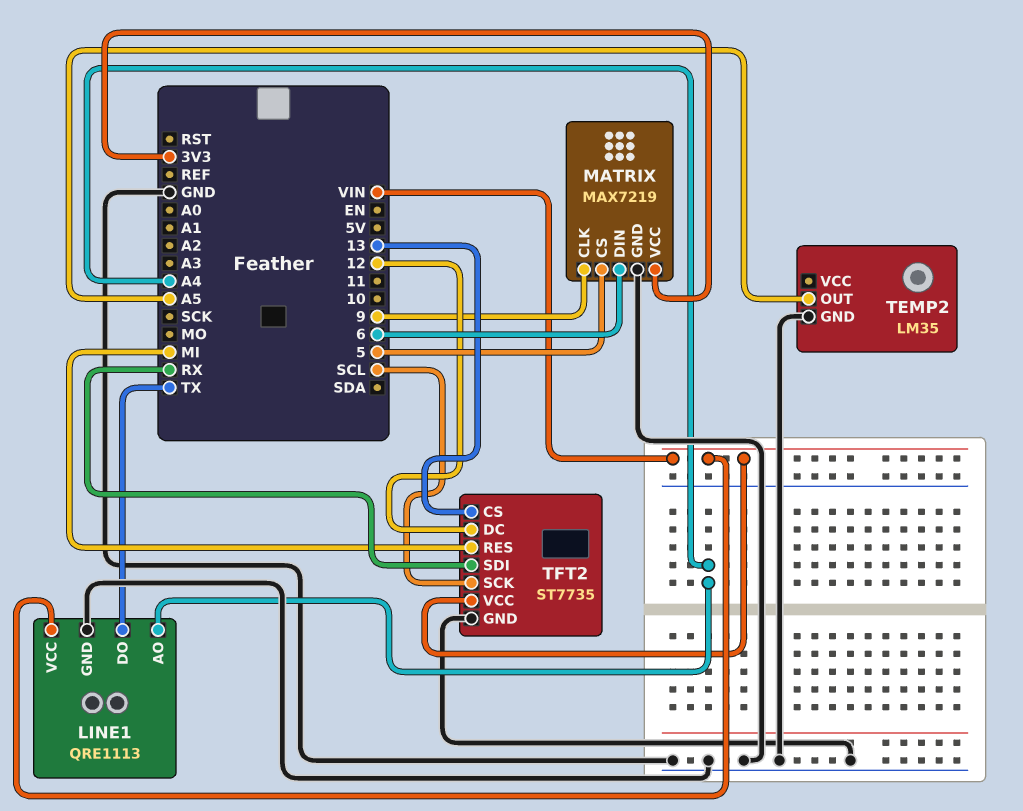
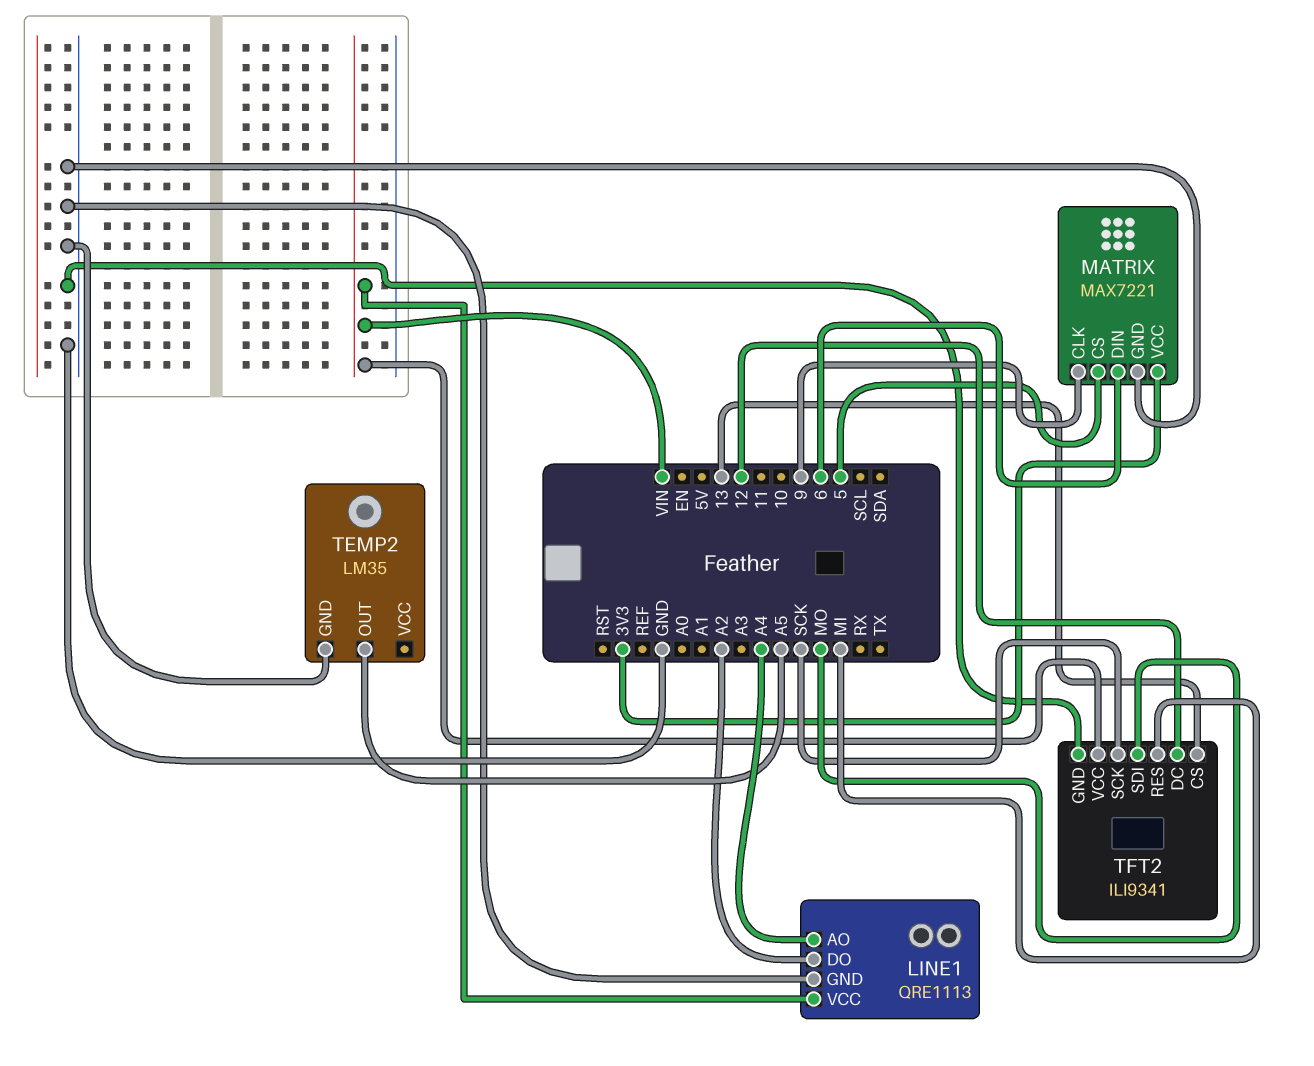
LINE1 pin DO: TX -> A2
MATRIX: MAX7219 -> MAX7221
TFT2: ST7735 -> ILI9341
TFT2 pin SCK: SCL -> SCK
TFT2 pin SDI: RX -> MO

